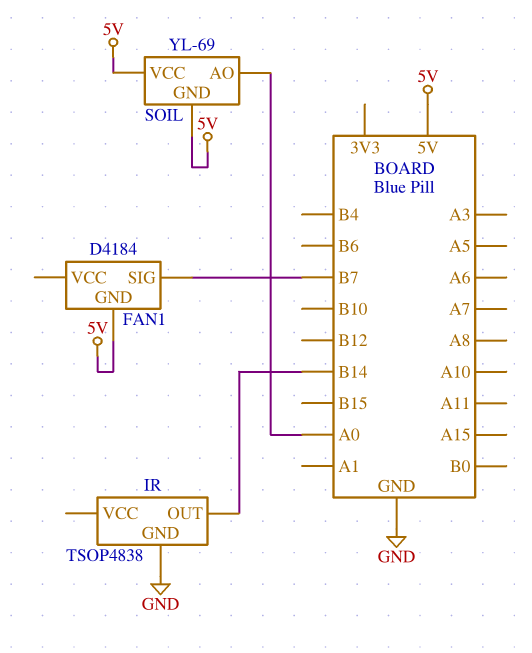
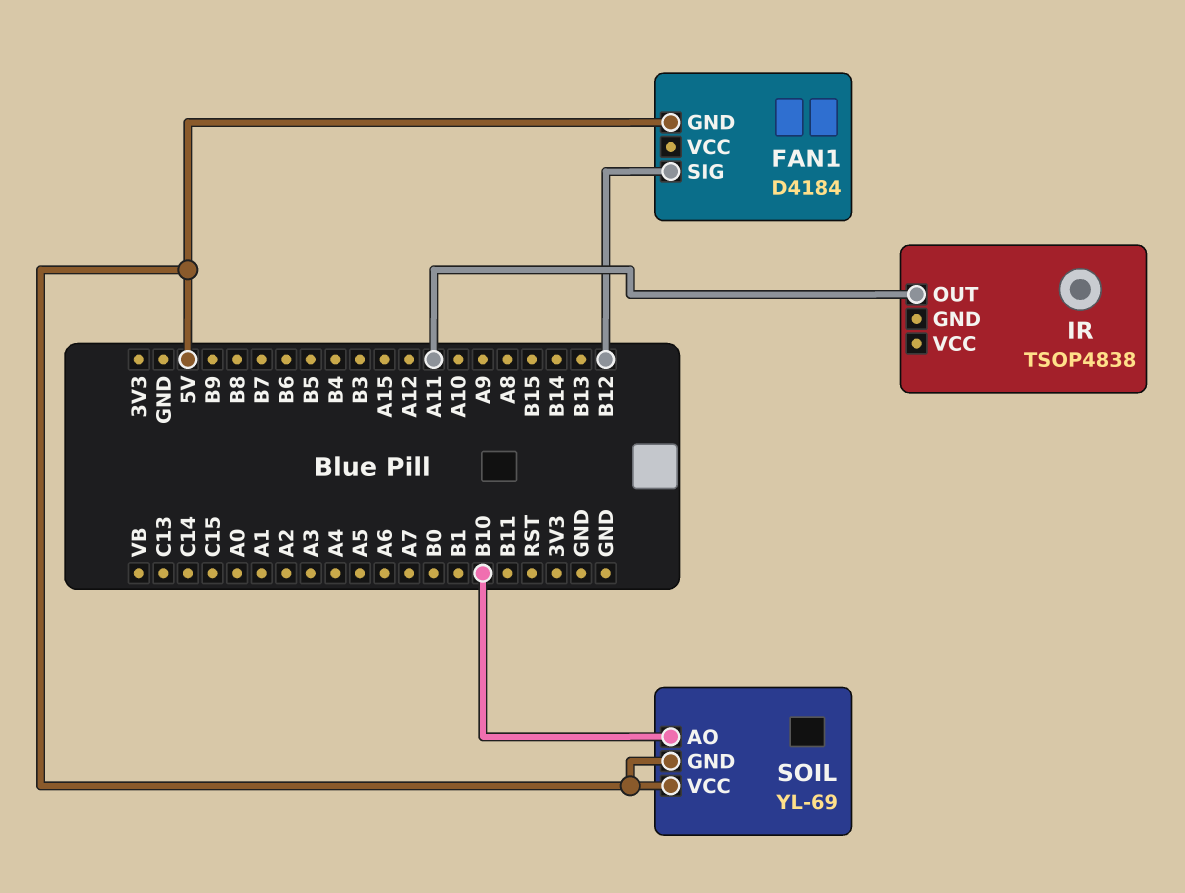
FAN1 pin SIG: B7 -> B12
IR pin GND: GND -> none
IR pin OUT: B14 -> A11
SOIL pin AO: A0 -> B10

